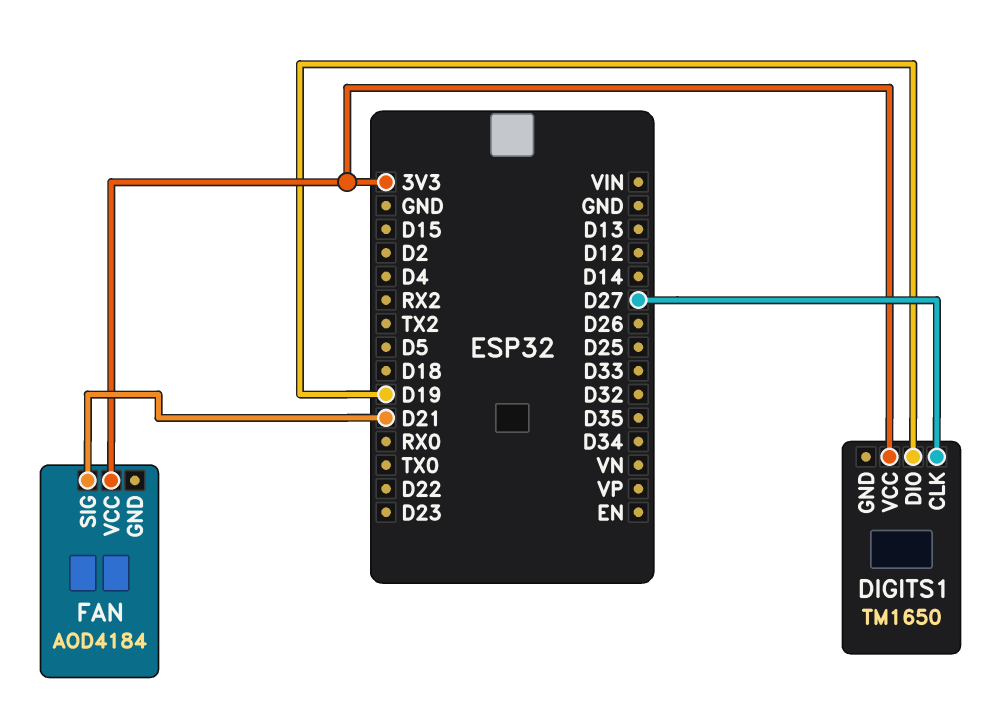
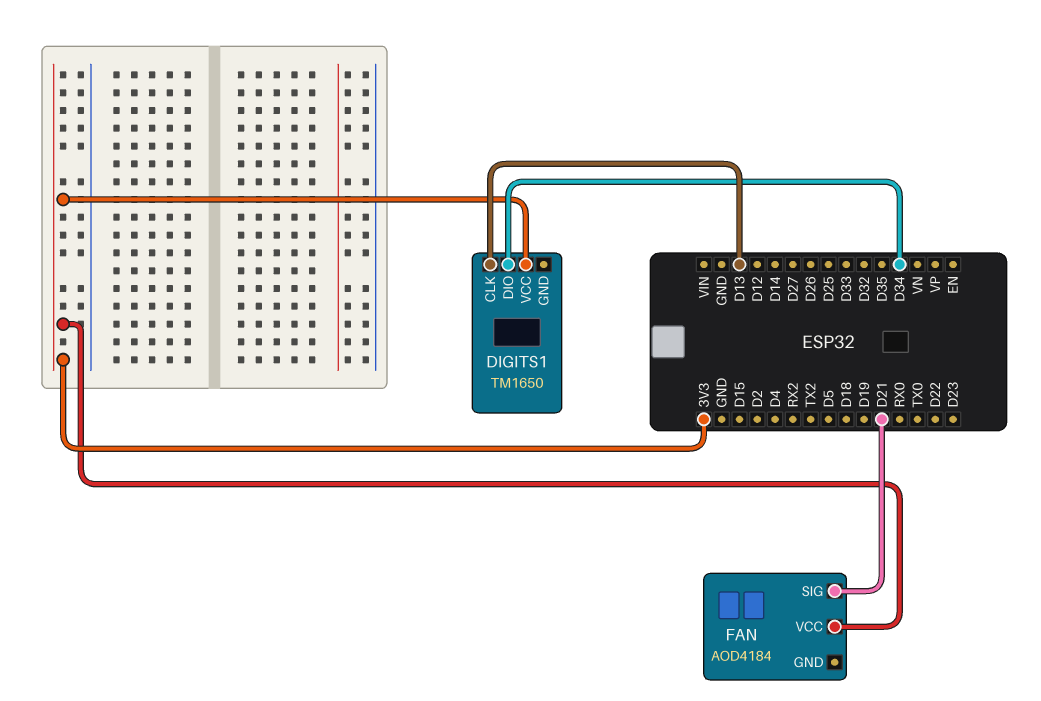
DIGITS1 pin CLK: D27 -> D13
DIGITS1 pin DIO: D19 -> D34

